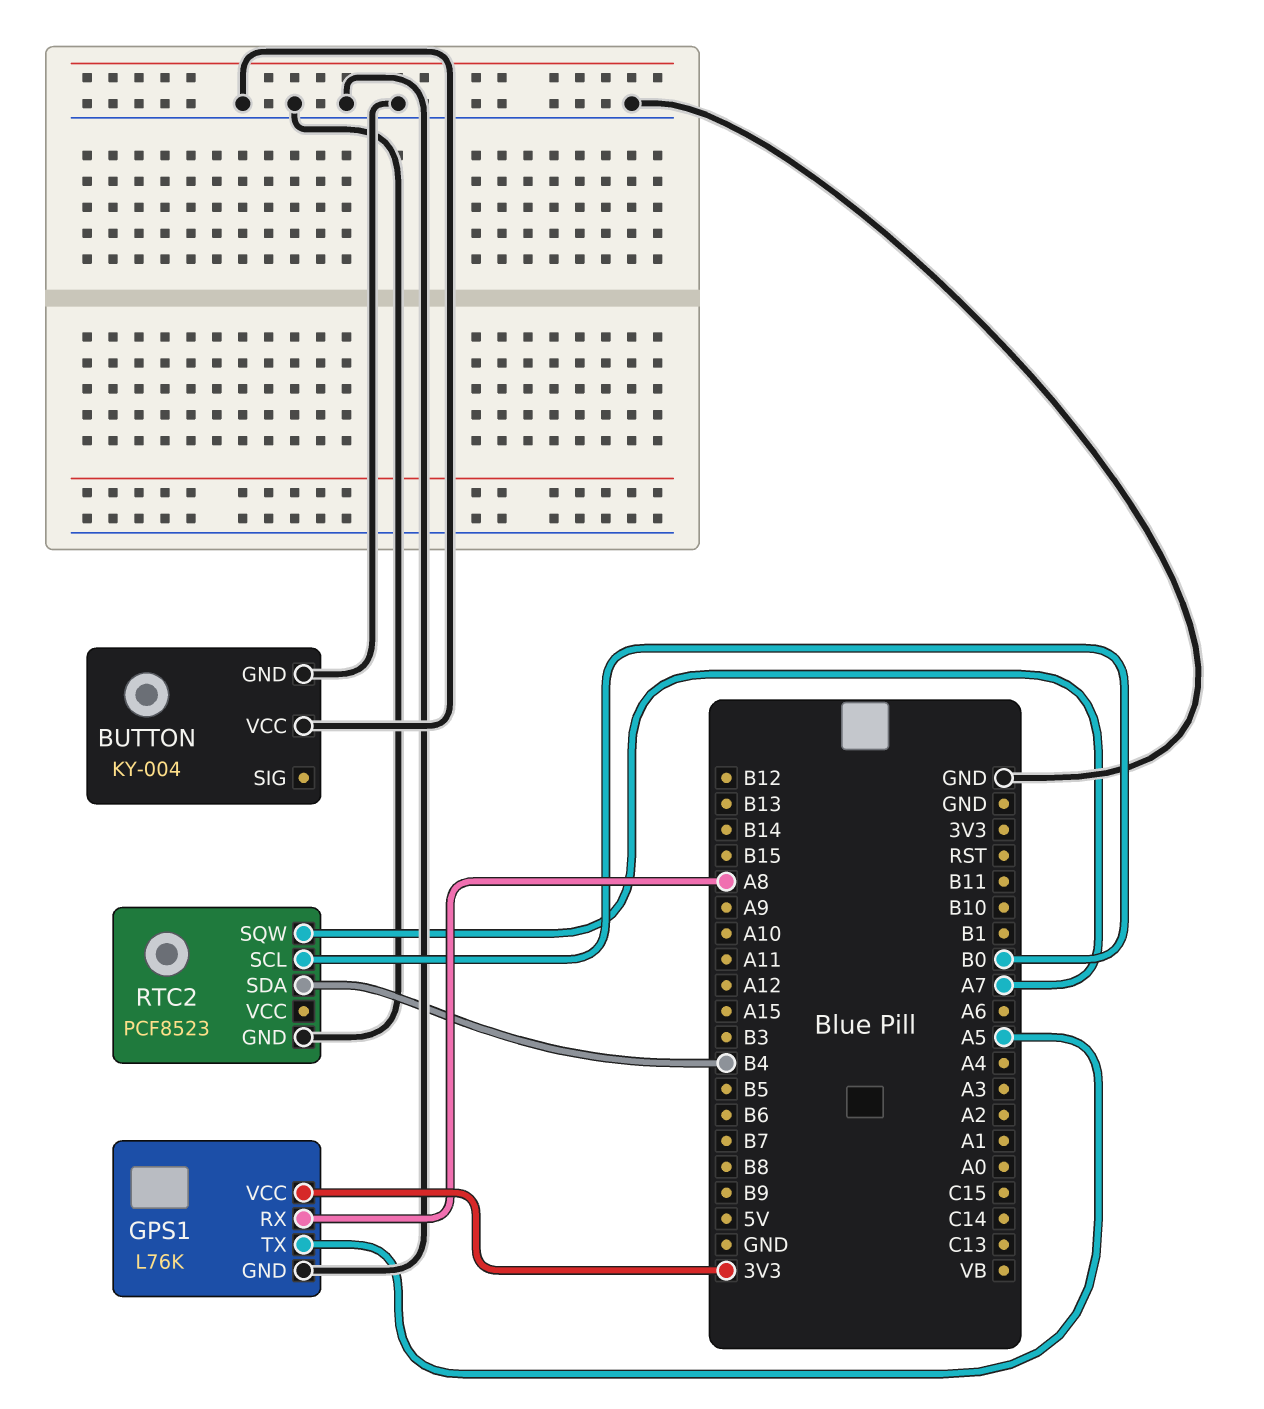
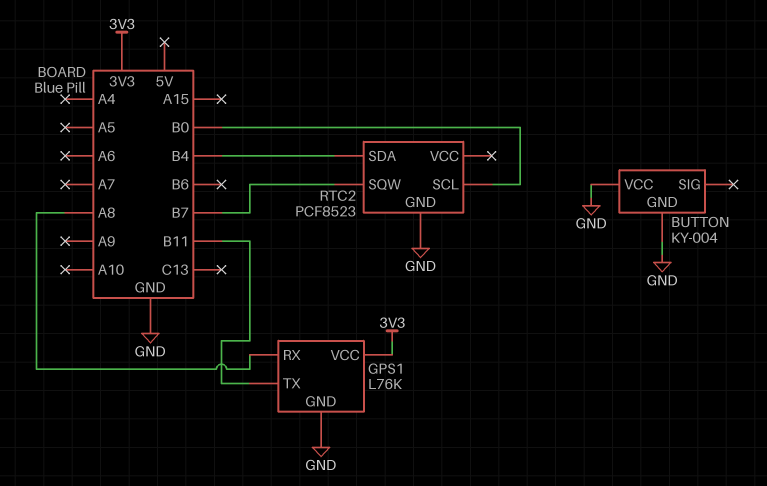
GPS1 pin TX: A5 -> B11
RTC2 pin SQW: A7 -> B7

